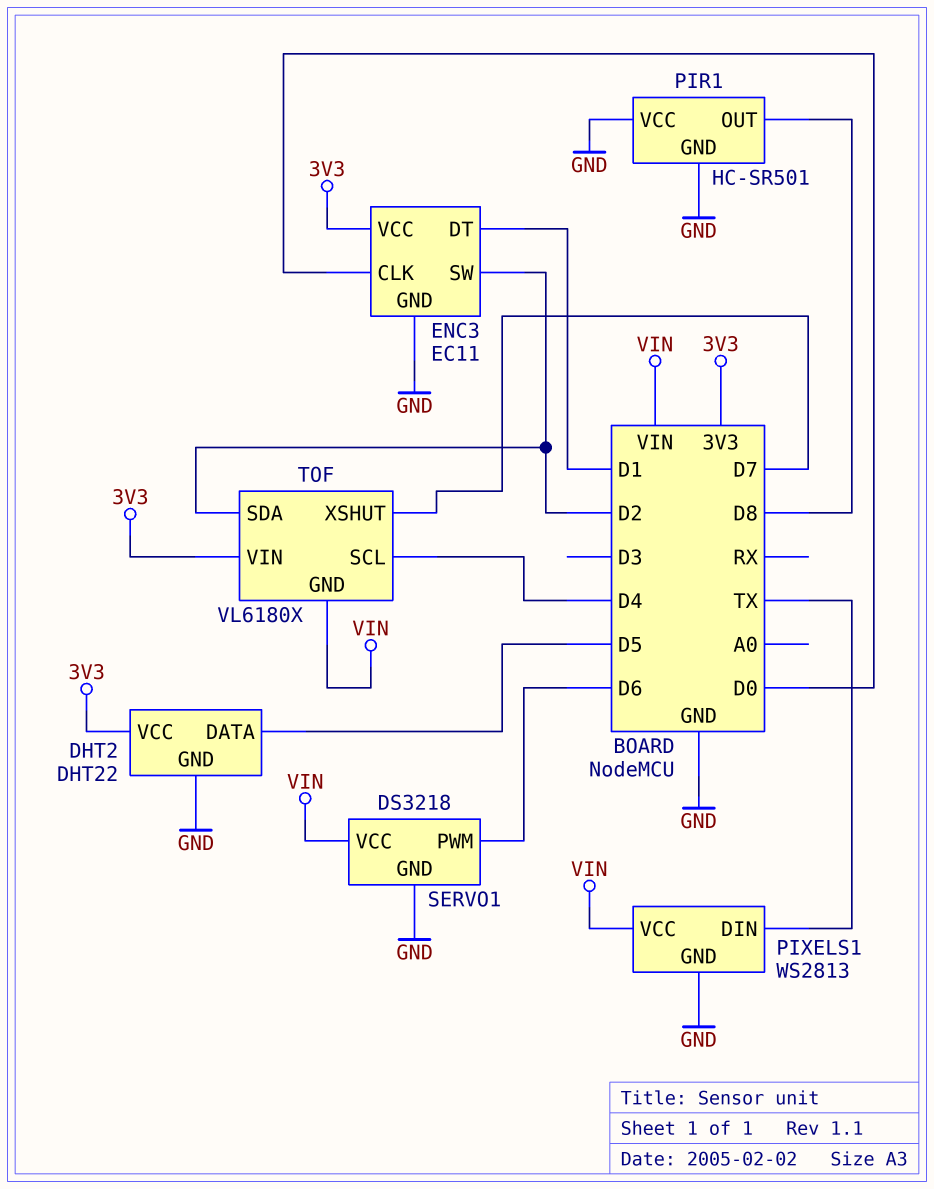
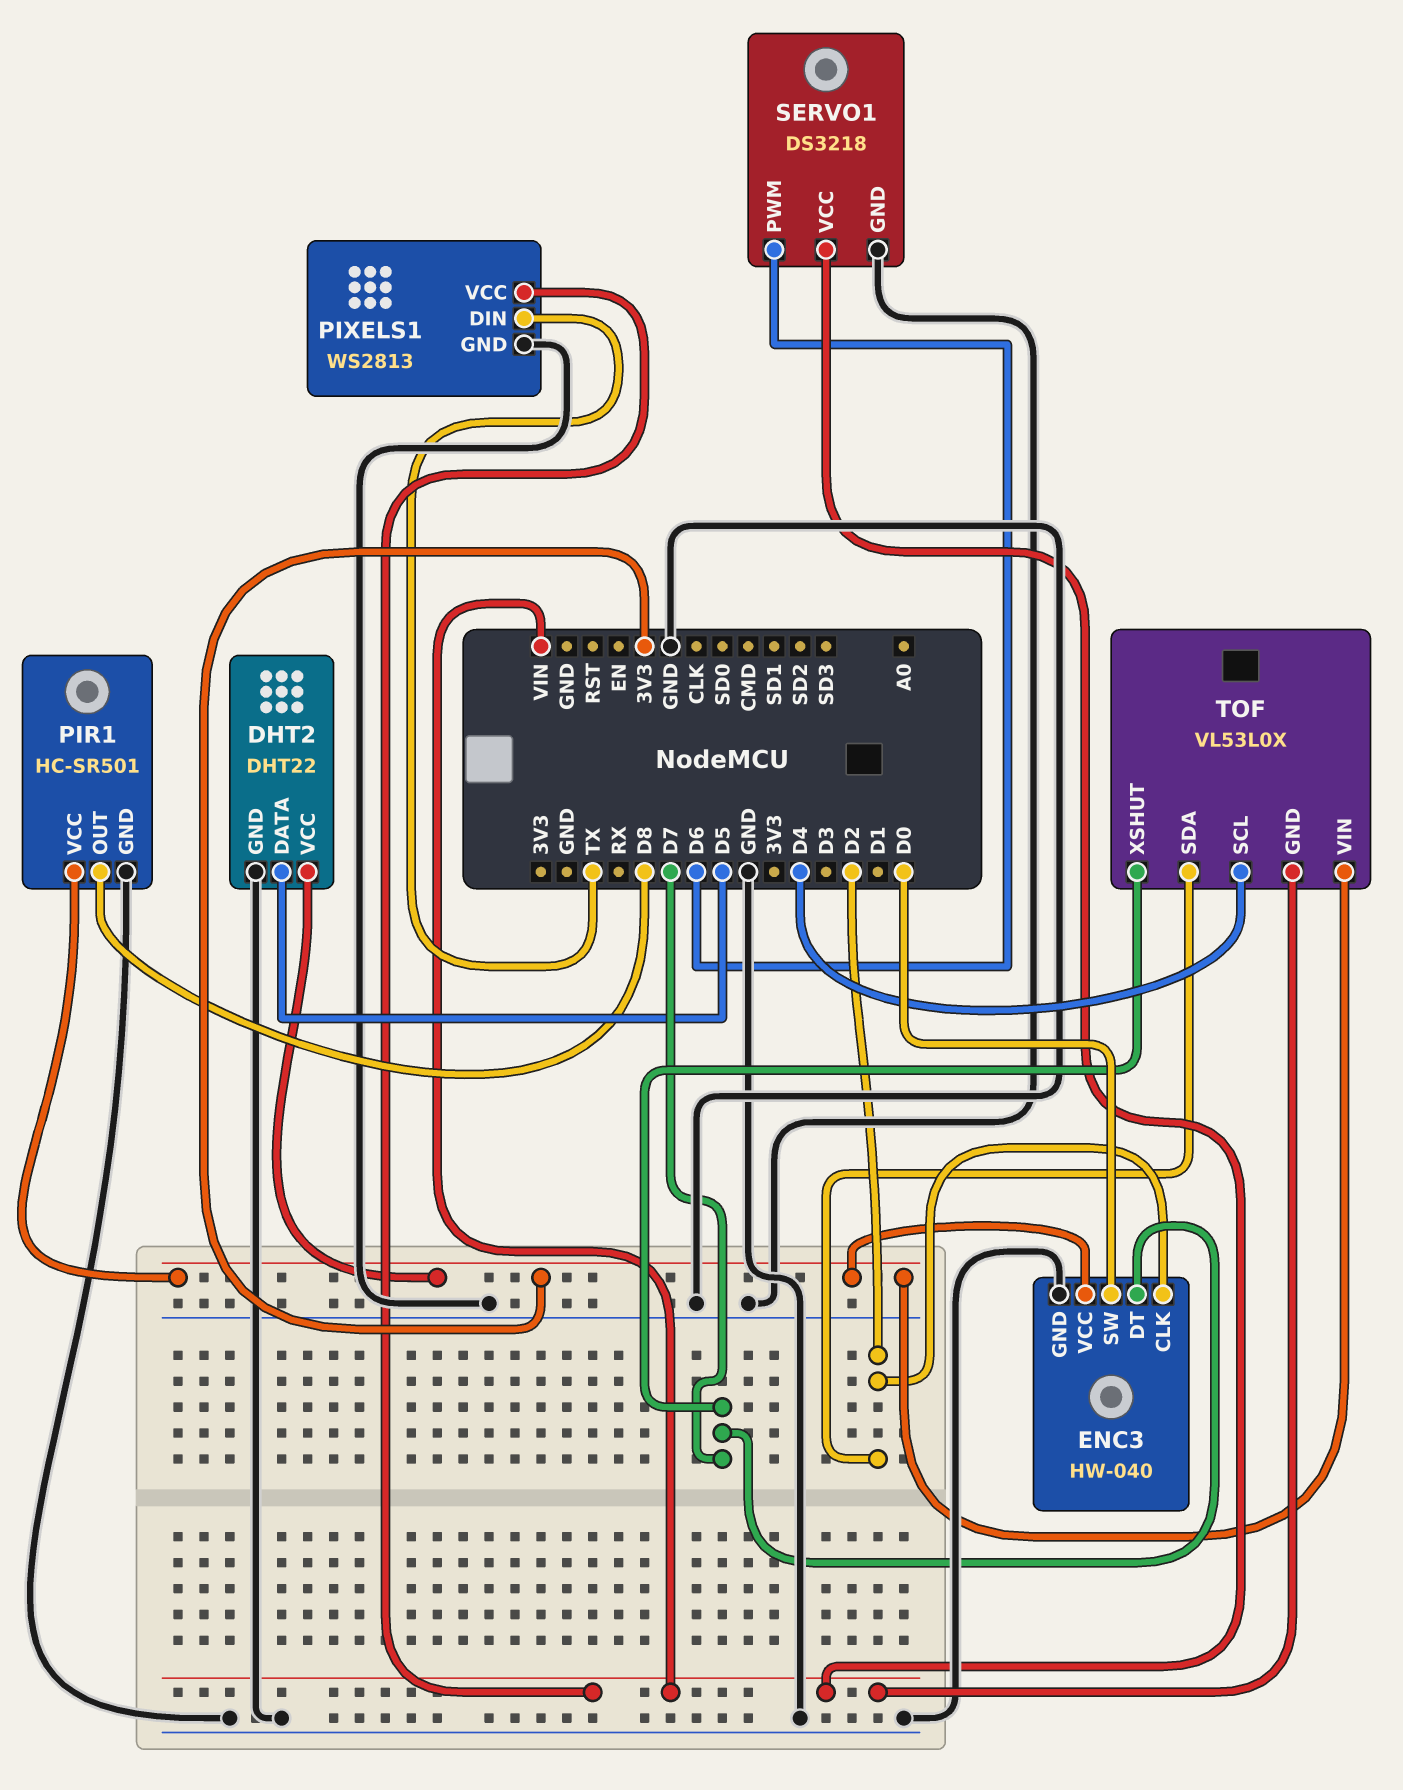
ENC3: EC11 -> HW-040
ENC3 pin CLK: D0 -> D2
ENC3 pin DT: D1 -> D7
ENC3 pin SW: D2 -> D0
PIR1 pin VCC: GND -> 3V3
TOF: VL6180X -> VL53L0X

